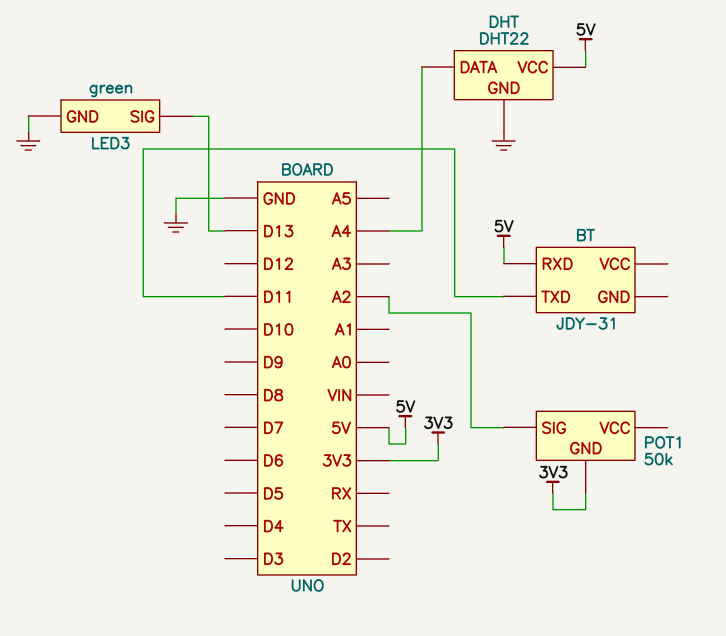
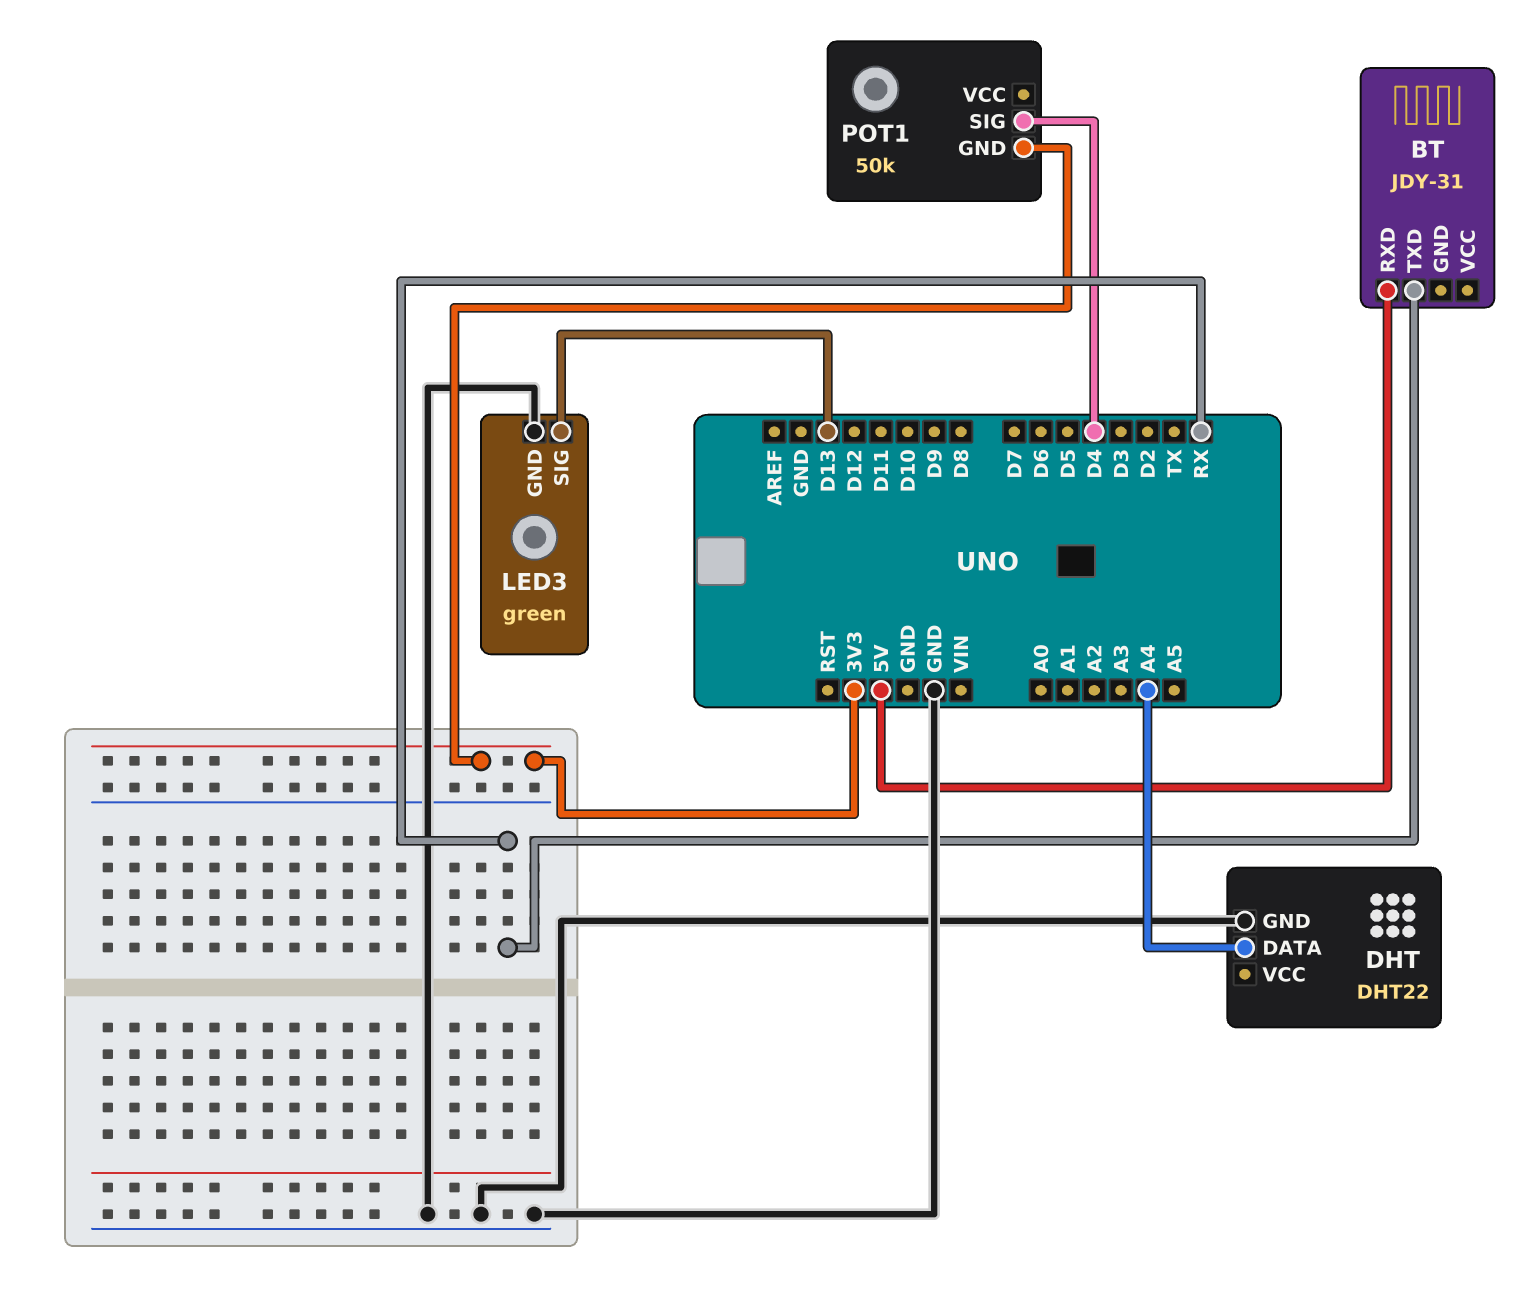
BT pin TXD: D11 -> RX
DHT pin VCC: 5V -> none
POT1 pin SIG: A2 -> D4

